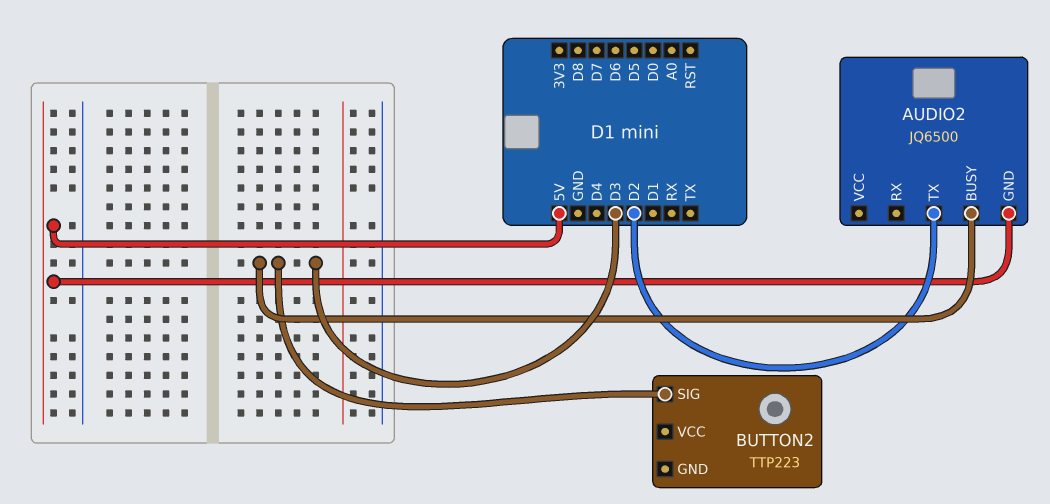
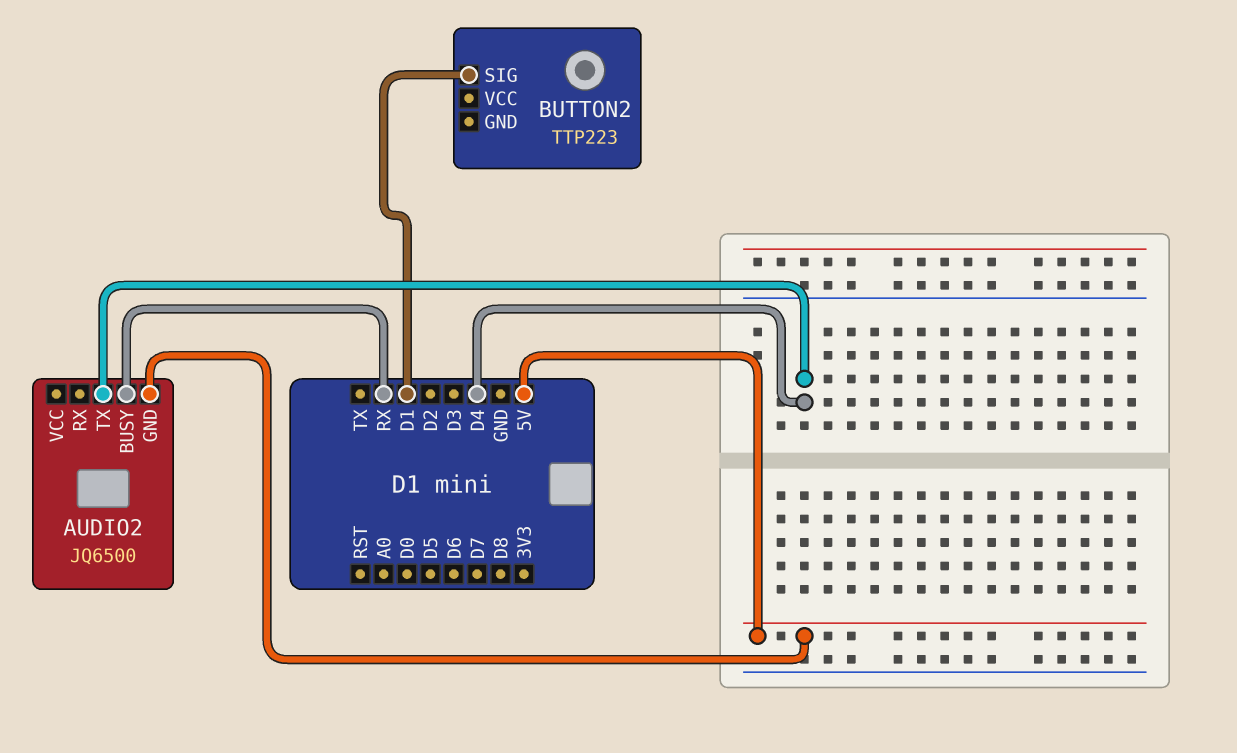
AUDIO2 pin BUSY: D3 -> RX
AUDIO2 pin TX: D2 -> D4
BUTTON2 pin SIG: D3 -> D1

